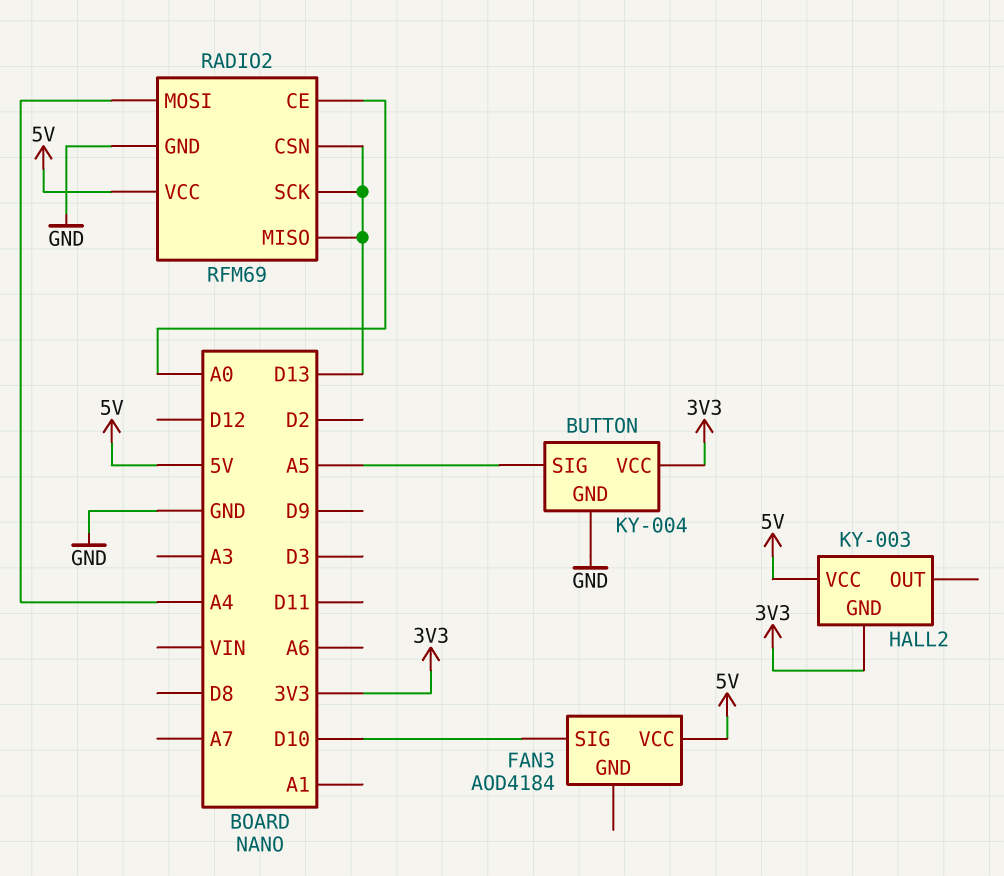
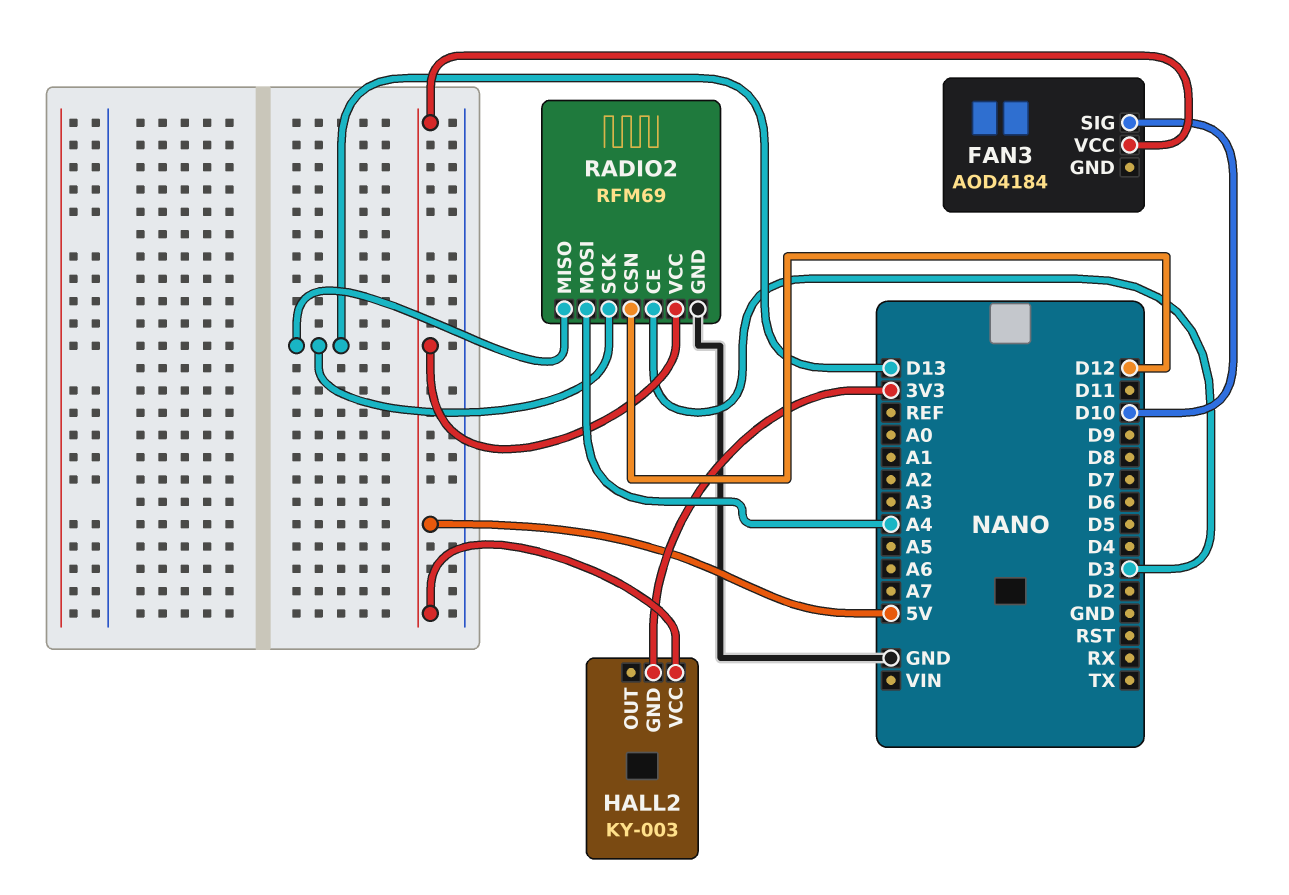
BUTTON: KY-004 -> none
BUTTON pin GND: GND -> none
BUTTON pin SIG: A5 -> none
BUTTON pin VCC: 3V3 -> none
RADIO2 pin CE: A0 -> D3
RADIO2 pin CSN: D13 -> D12

